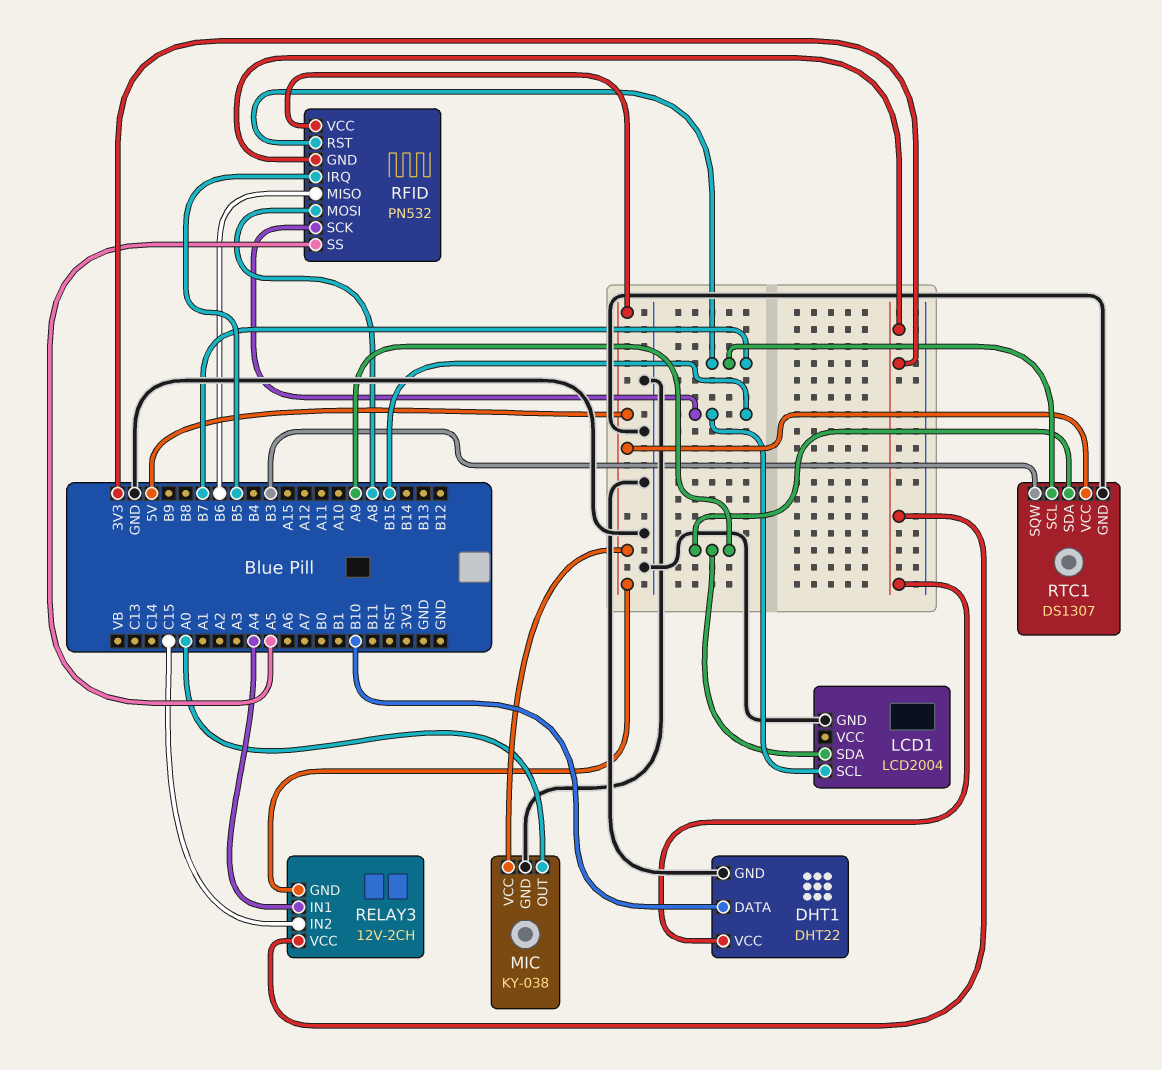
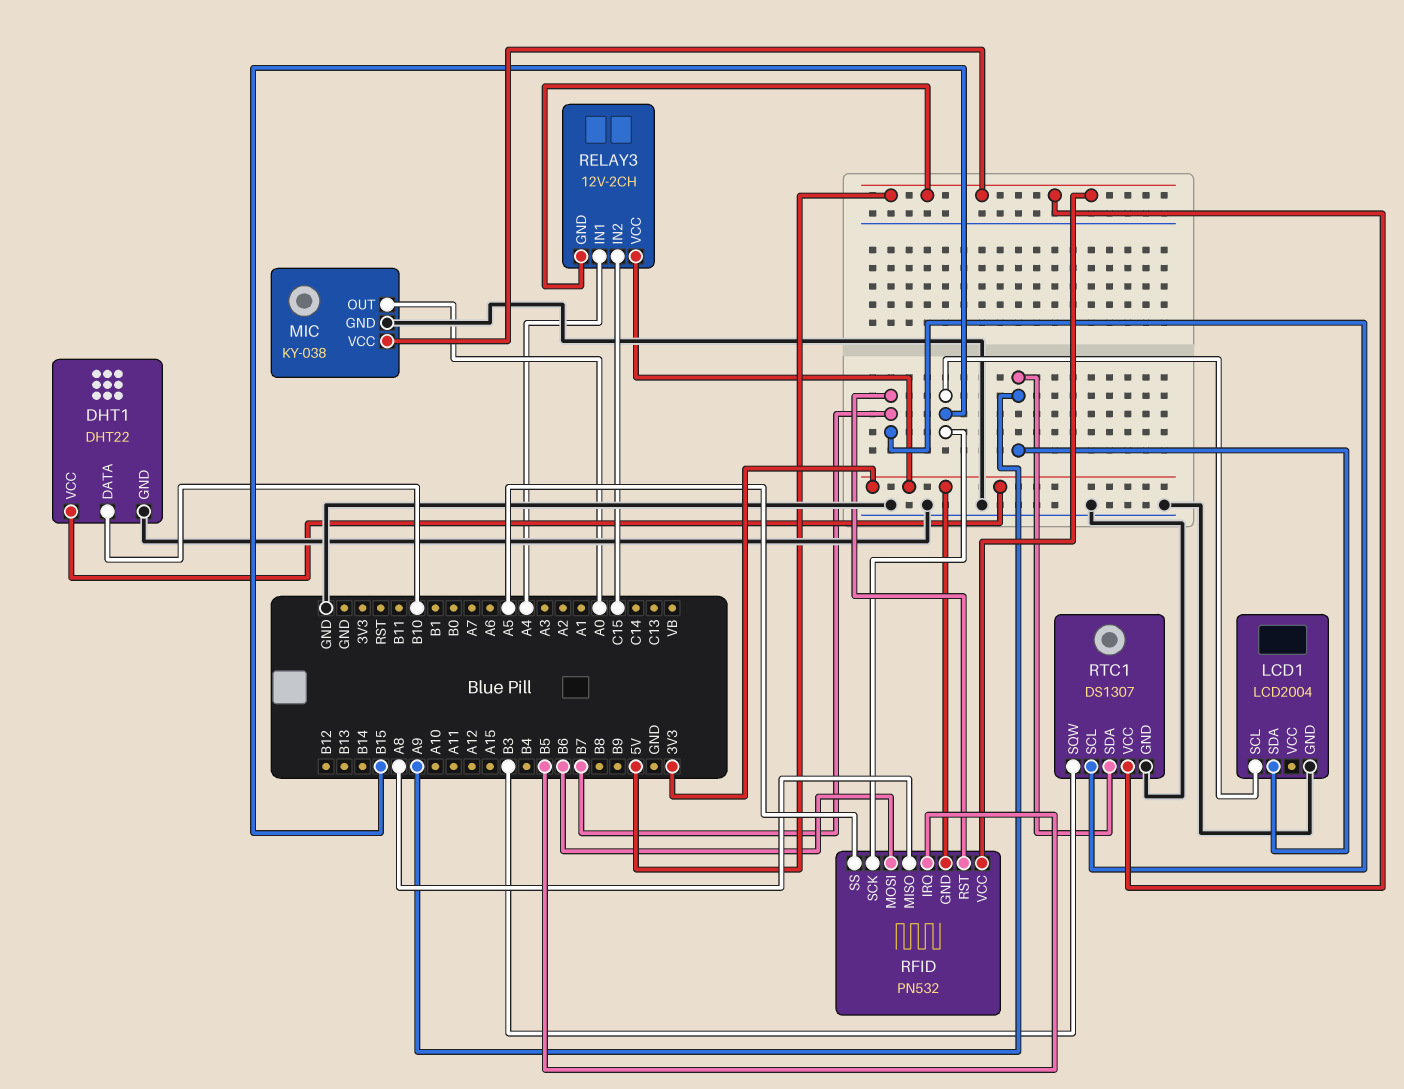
RFID pin MISO: B6 -> A8
RFID pin MOSI: A8 -> B6

